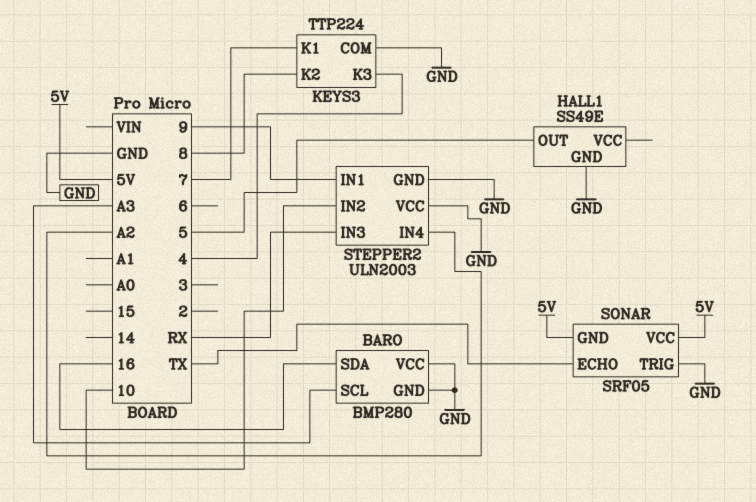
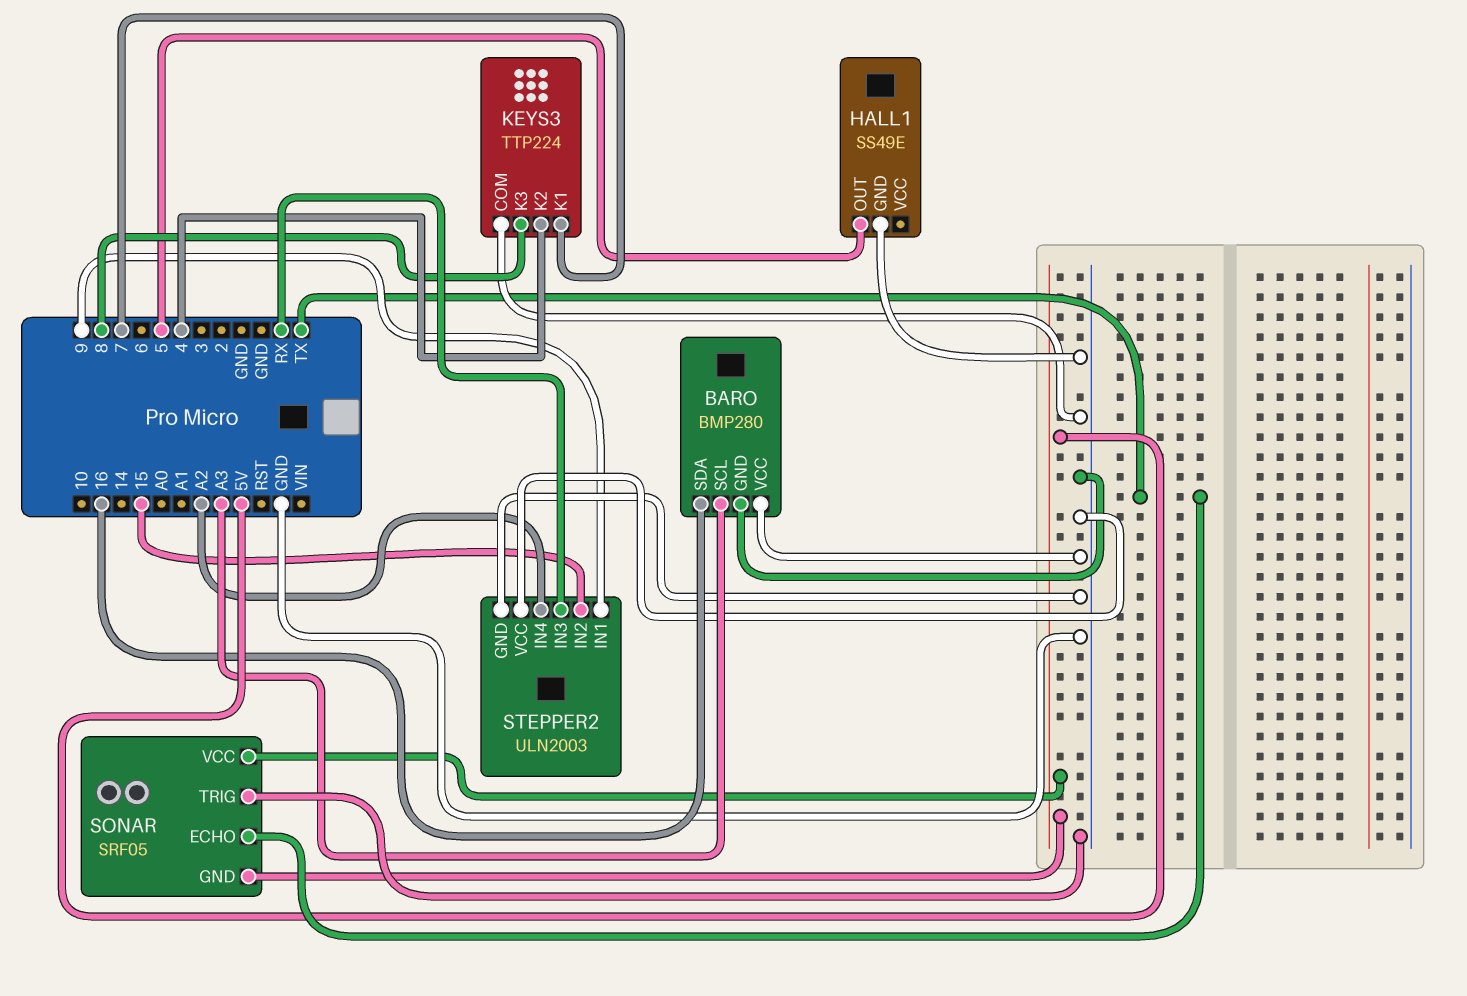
KEYS3 pin K2: 8 -> 4
KEYS3 pin K3: 4 -> 8
STEPPER2 pin IN2: 10 -> 15

